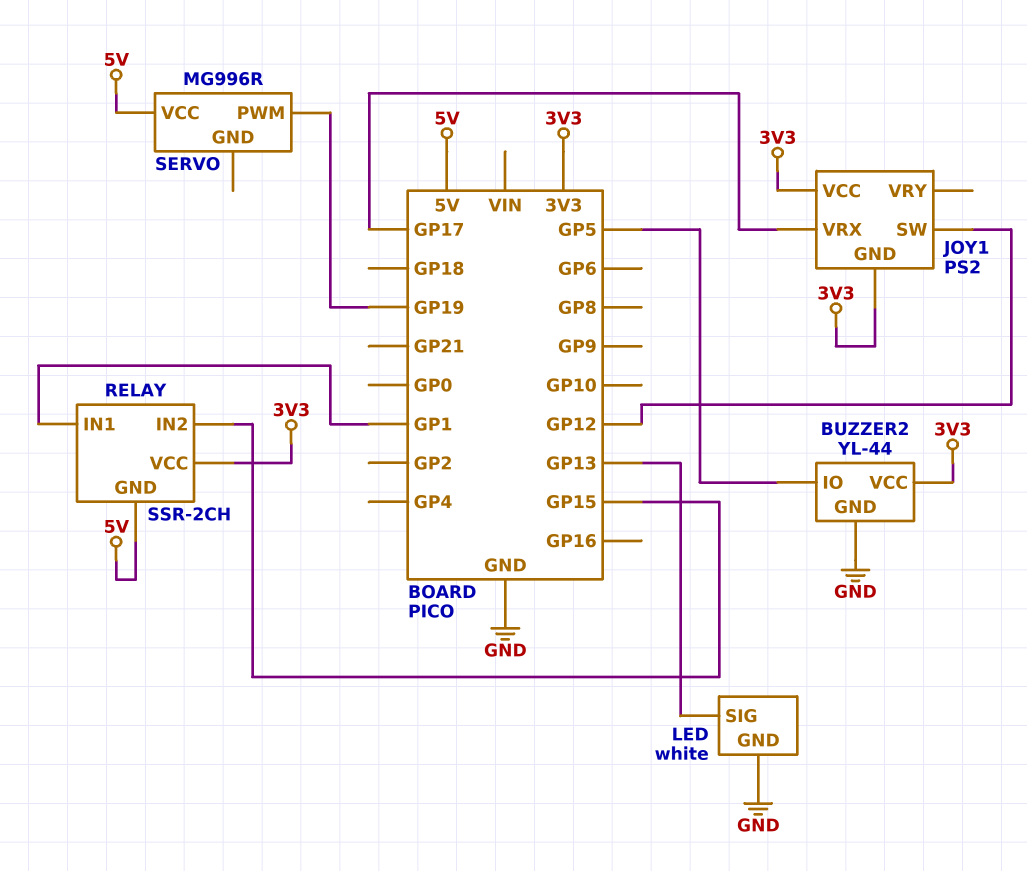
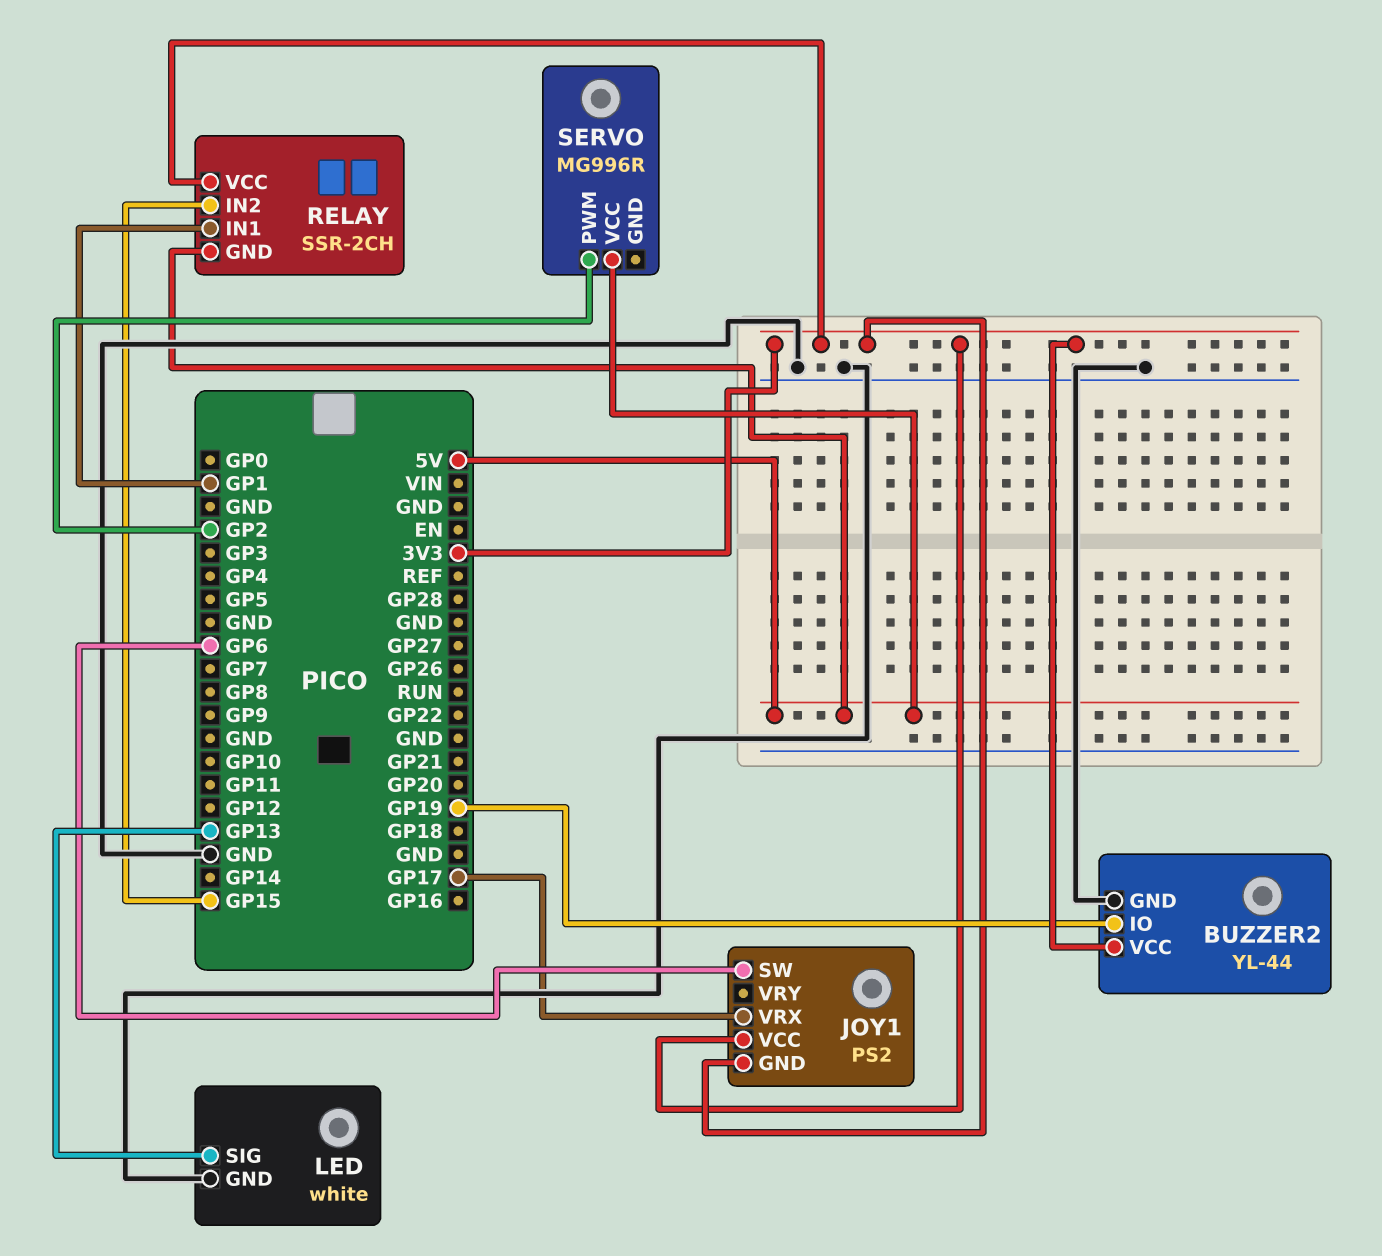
BUZZER2 pin IO: GP5 -> GP19
JOY1 pin SW: GP12 -> GP6
SERVO pin PWM: GP19 -> GP2

